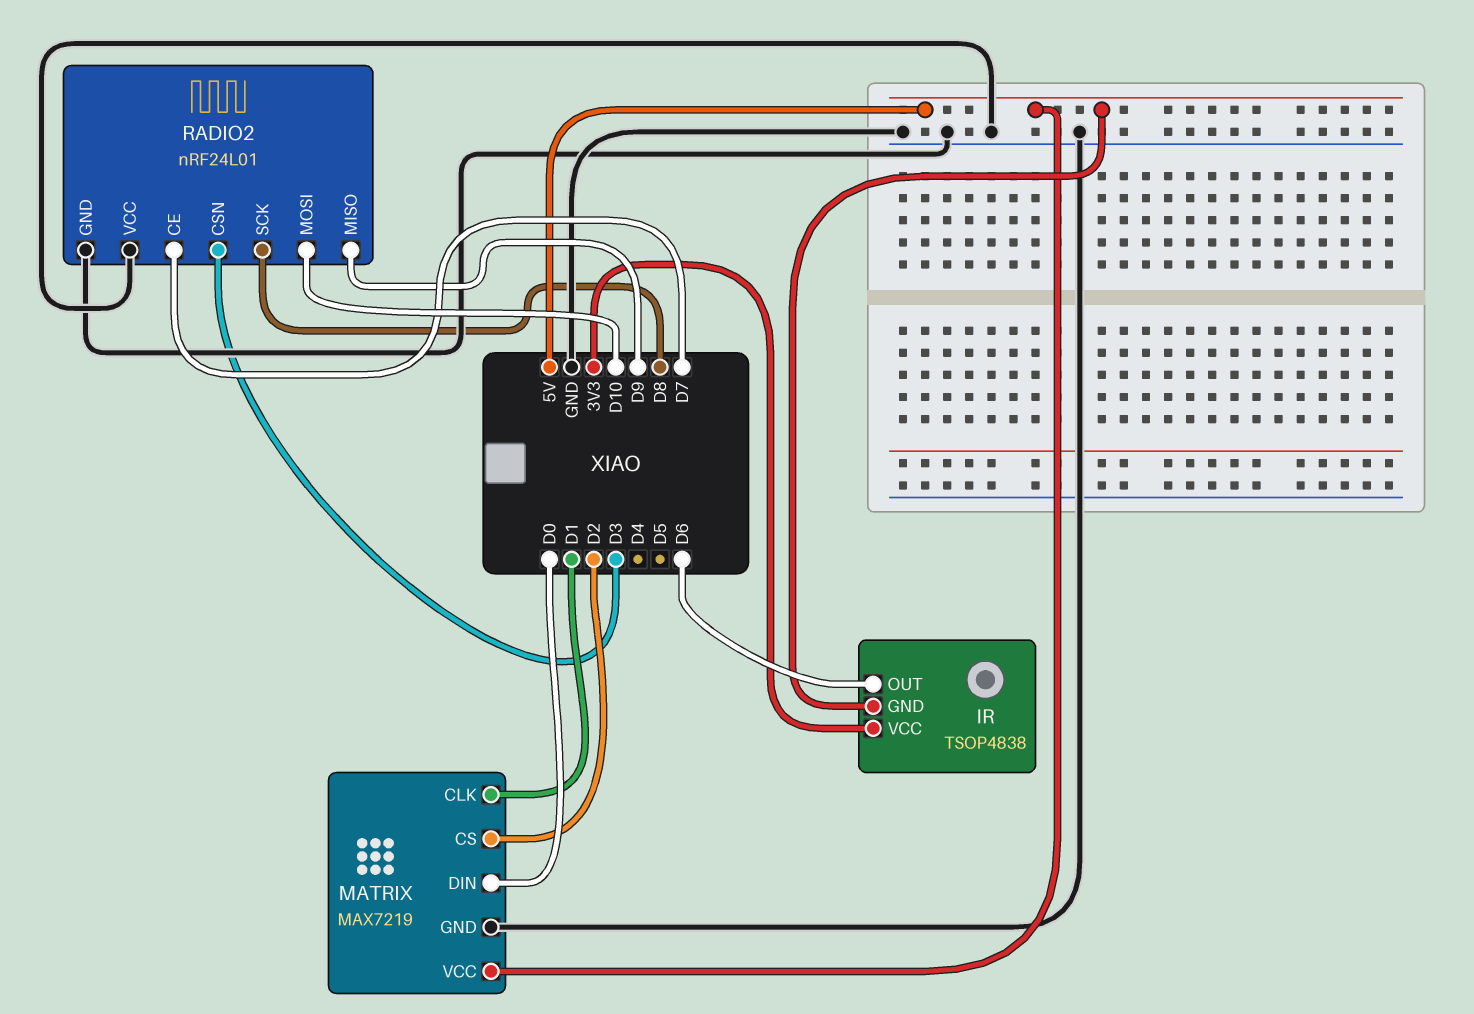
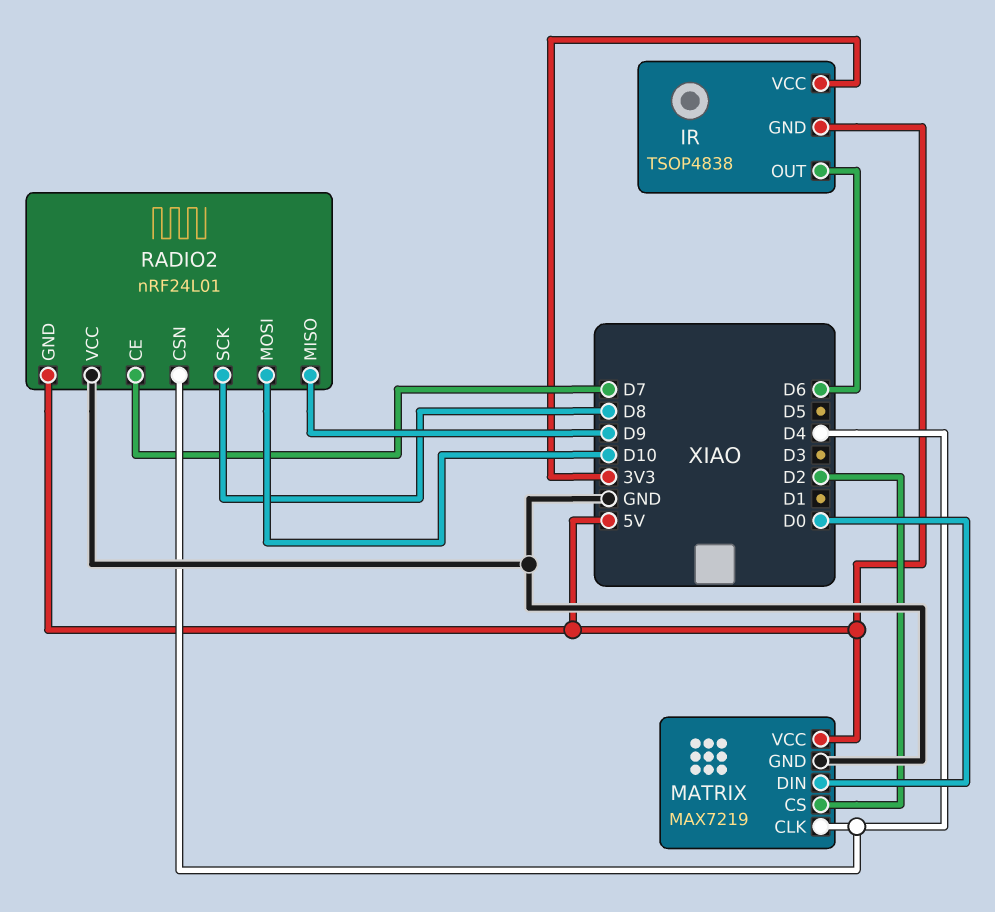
MATRIX pin CLK: D1 -> D4
RADIO2 pin CSN: D3 -> D4
RADIO2 pin GND: GND -> 5V

